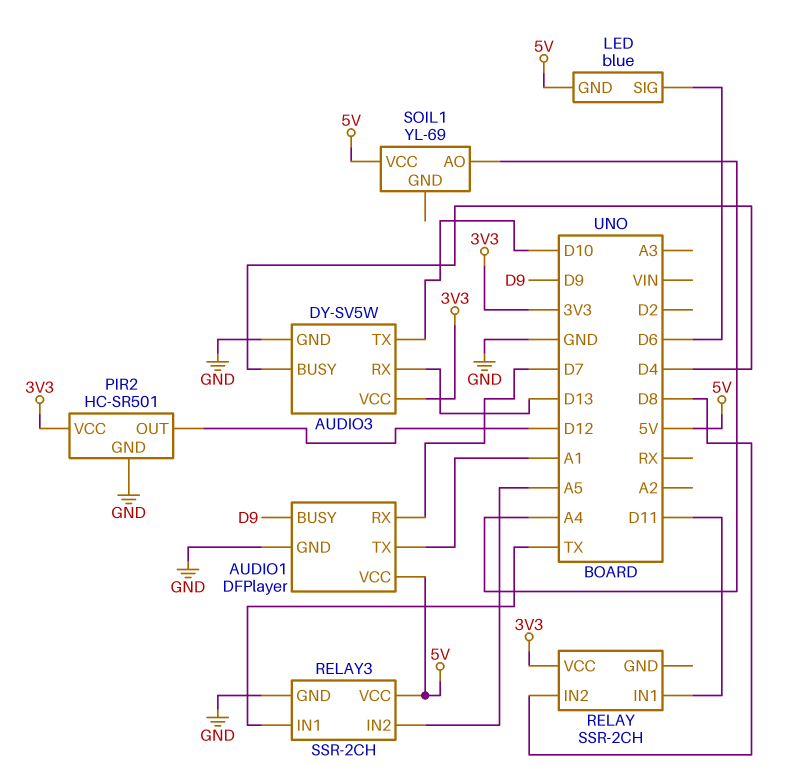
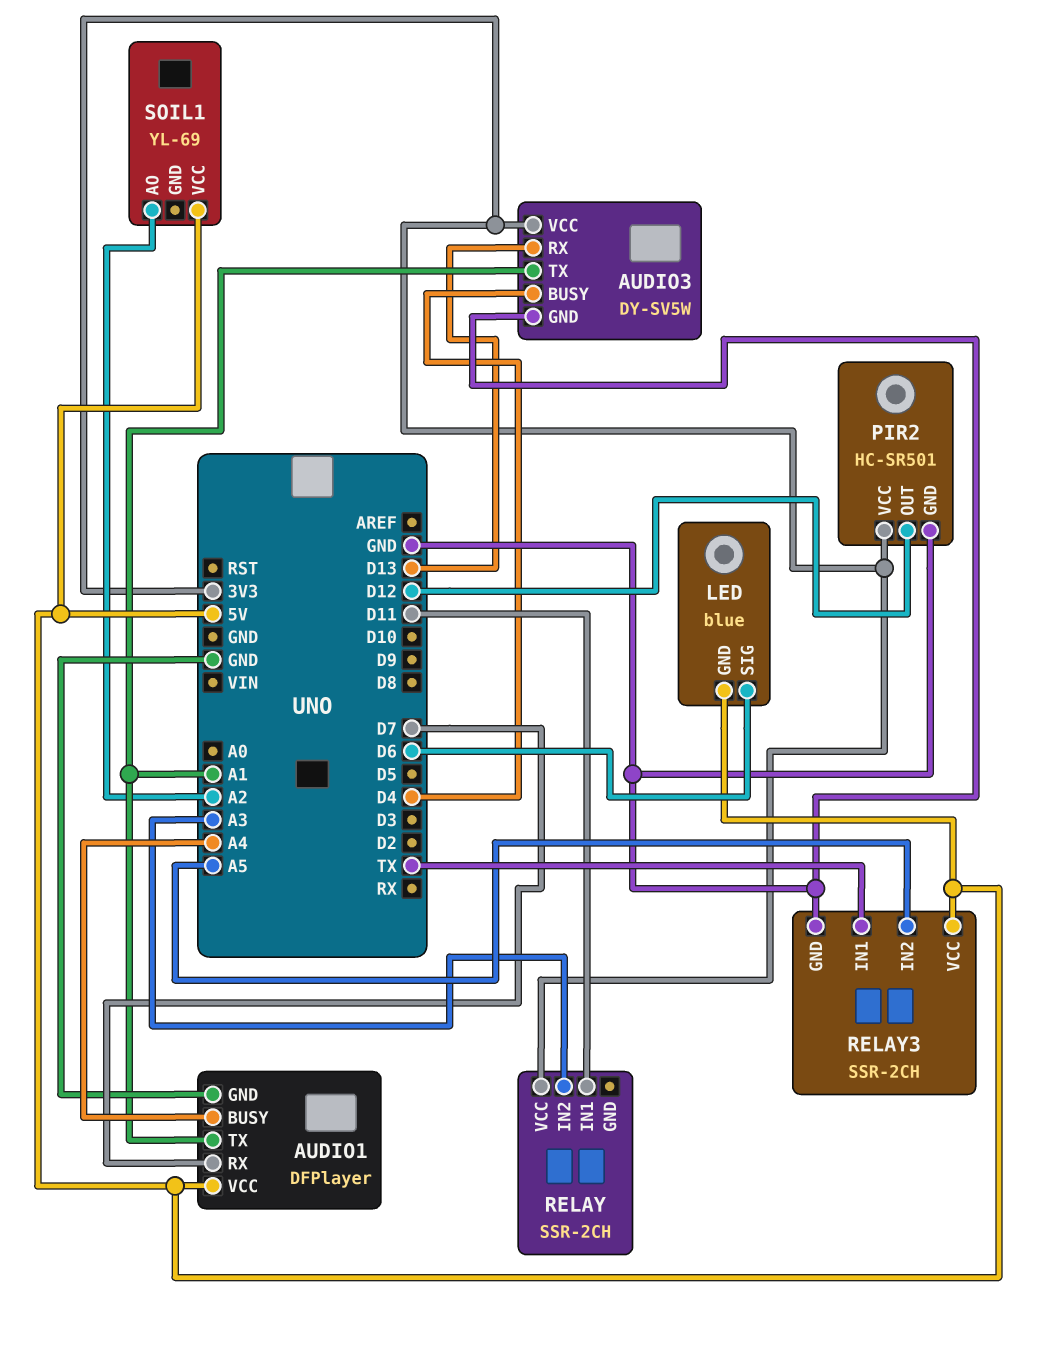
AUDIO1 pin BUSY: D9 -> A4
AUDIO3 pin TX: D10 -> A1
RELAY pin IN2: D8 -> A3
SOIL1 pin AO: A4 -> A2

